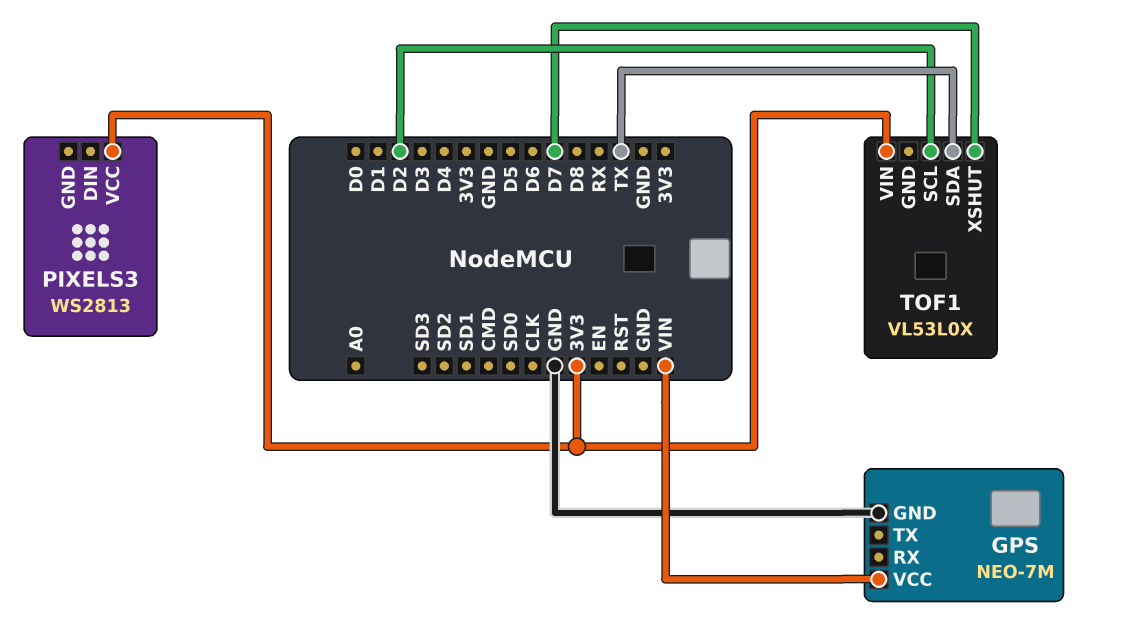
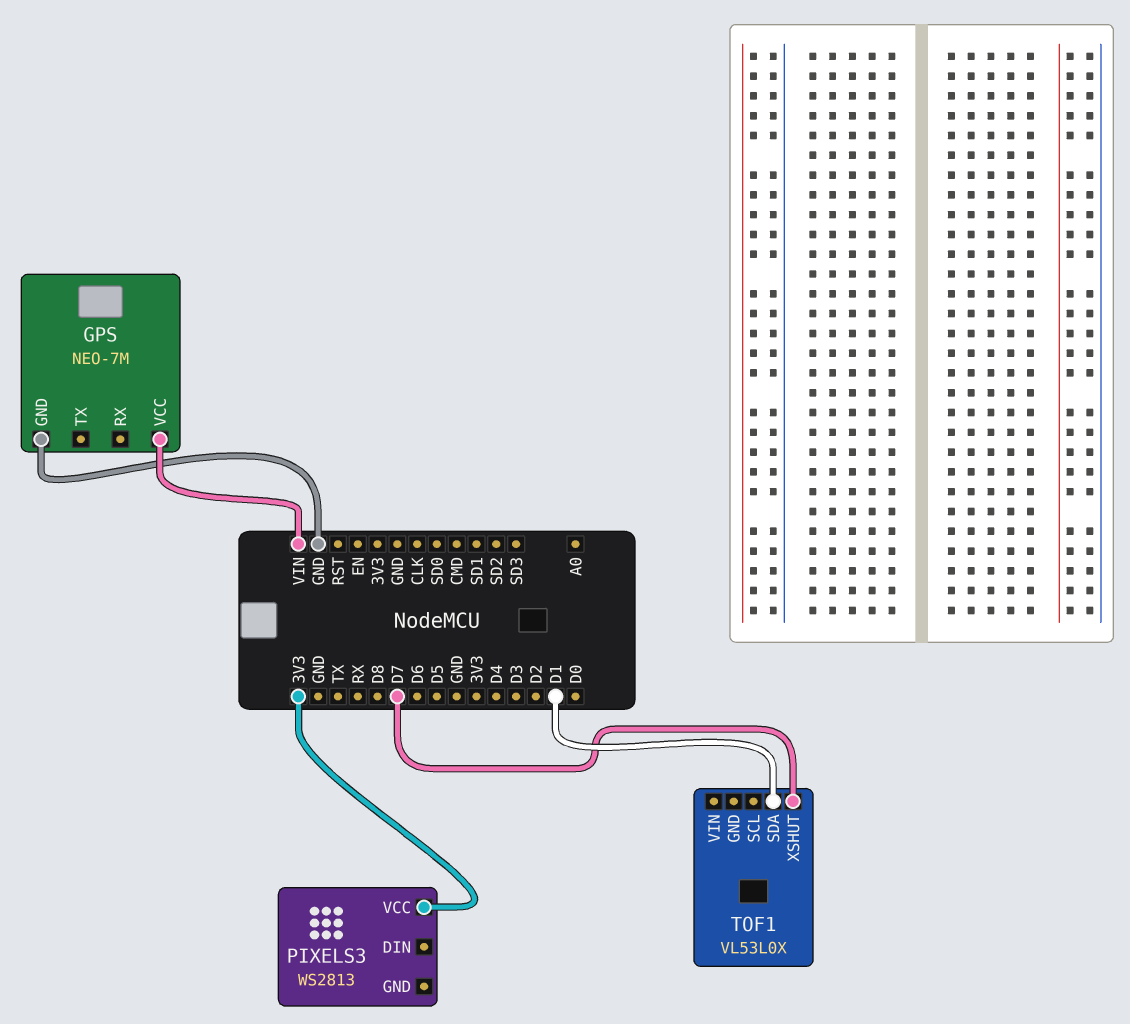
TOF1 pin SCL: D2 -> none
TOF1 pin SDA: TX -> D1
TOF1 pin VIN: 3V3 -> none

